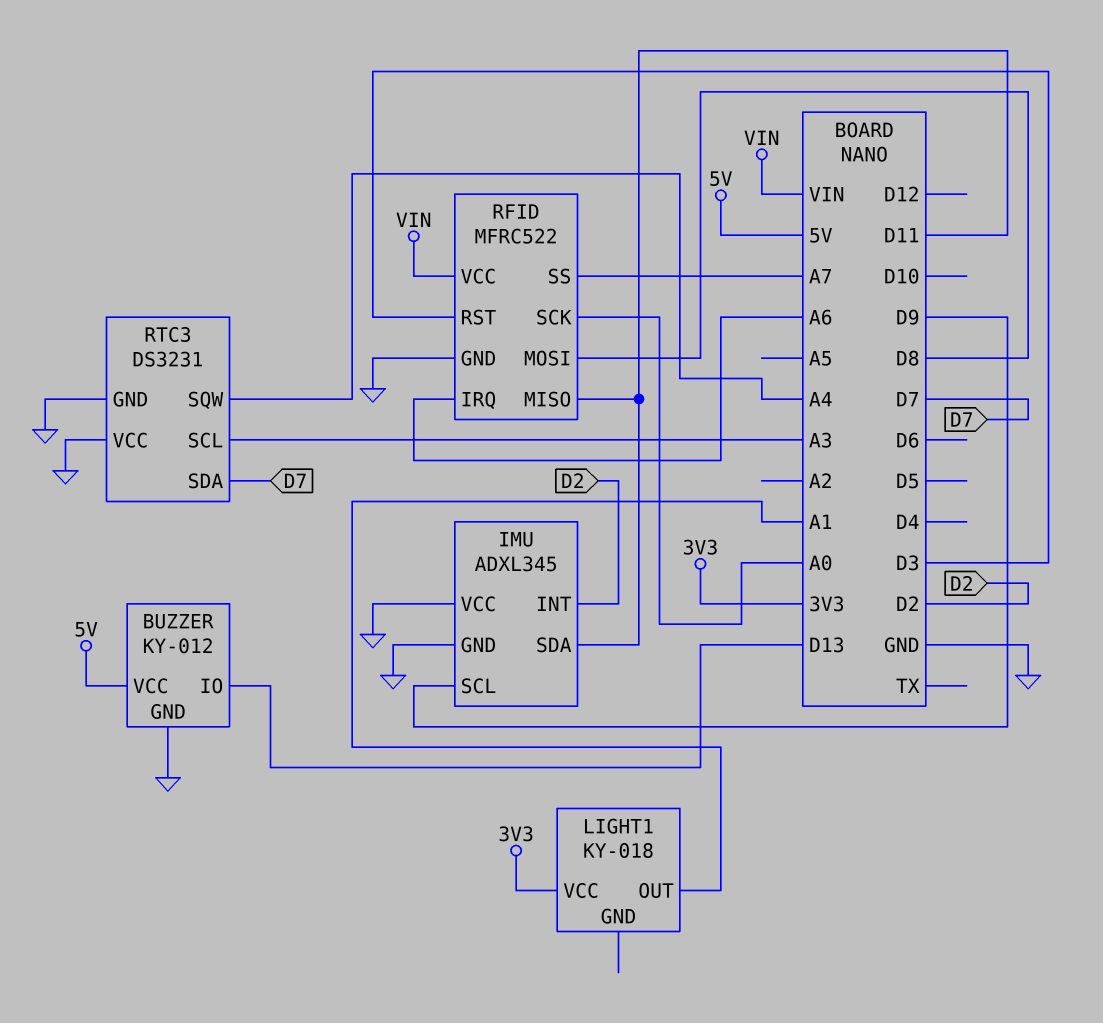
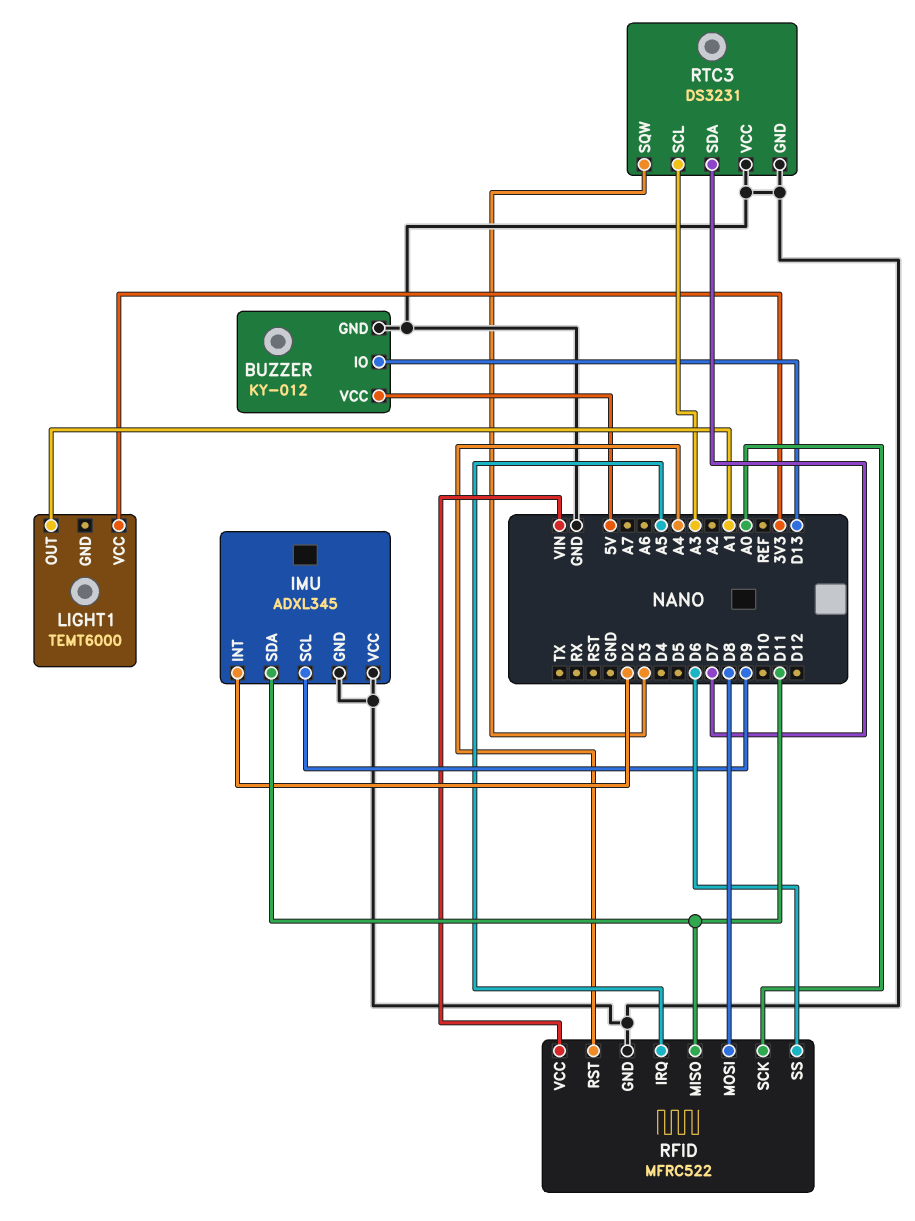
LIGHT1: KY-018 -> TEMT6000
RFID pin IRQ: A6 -> A5
RFID pin RST: D3 -> A4
RFID pin SS: A7 -> D6
RTC3 pin SQW: A4 -> D3

